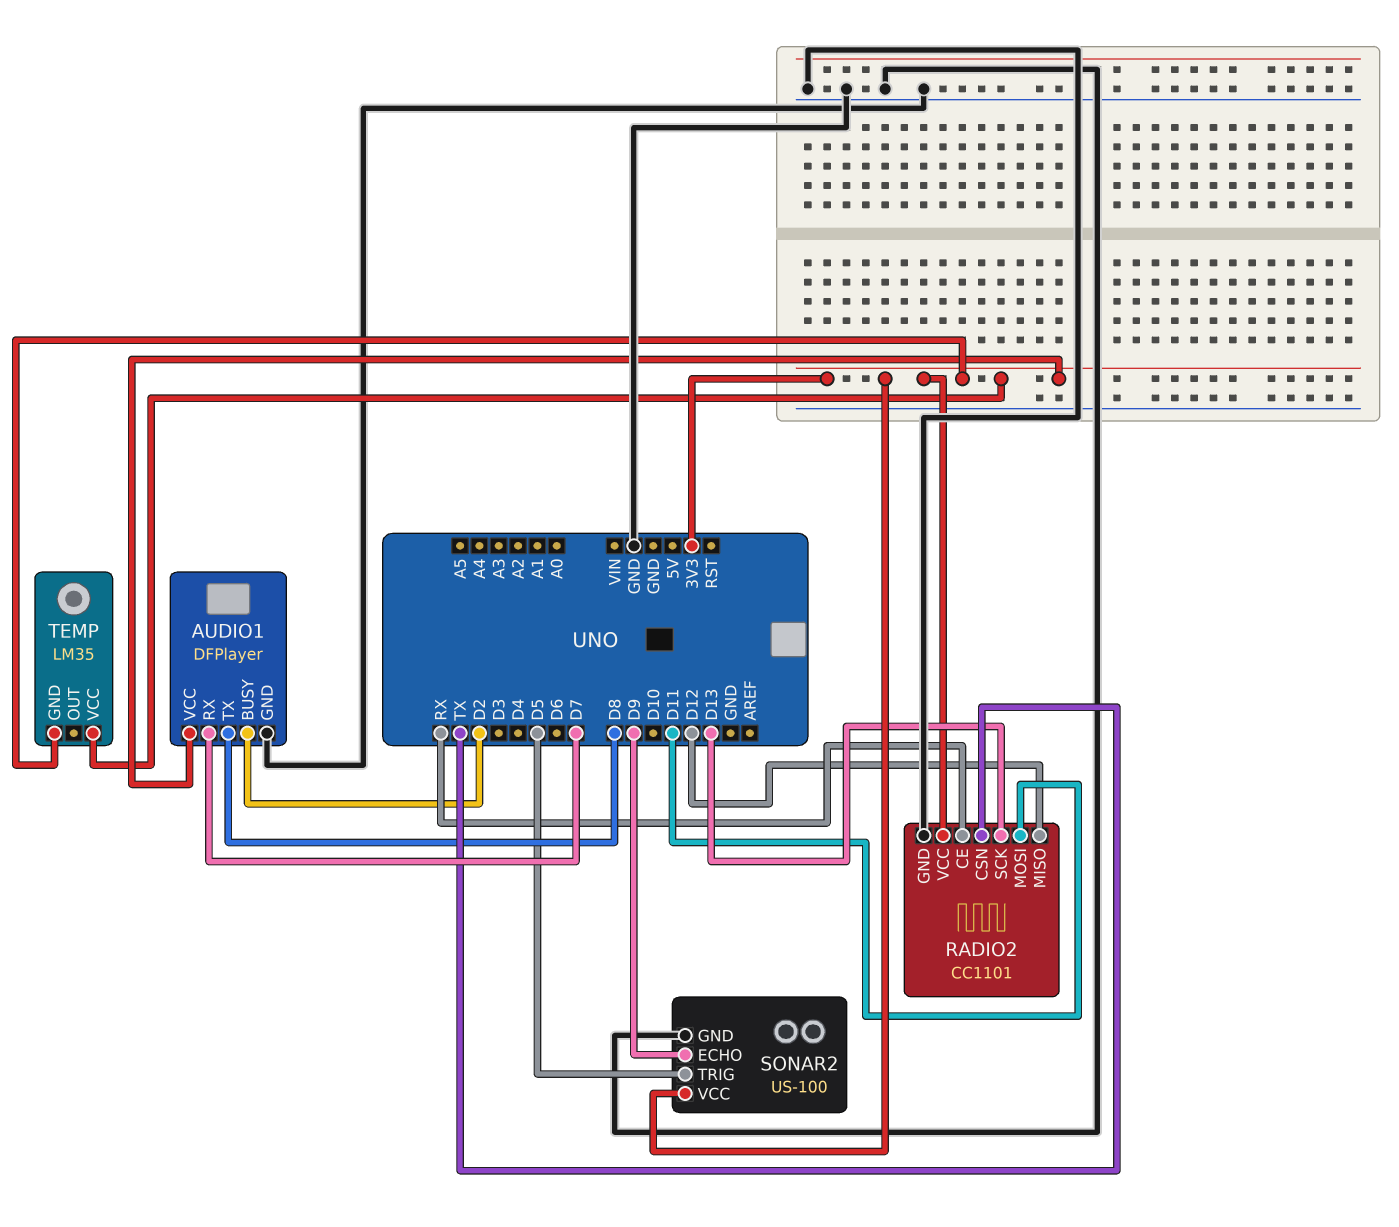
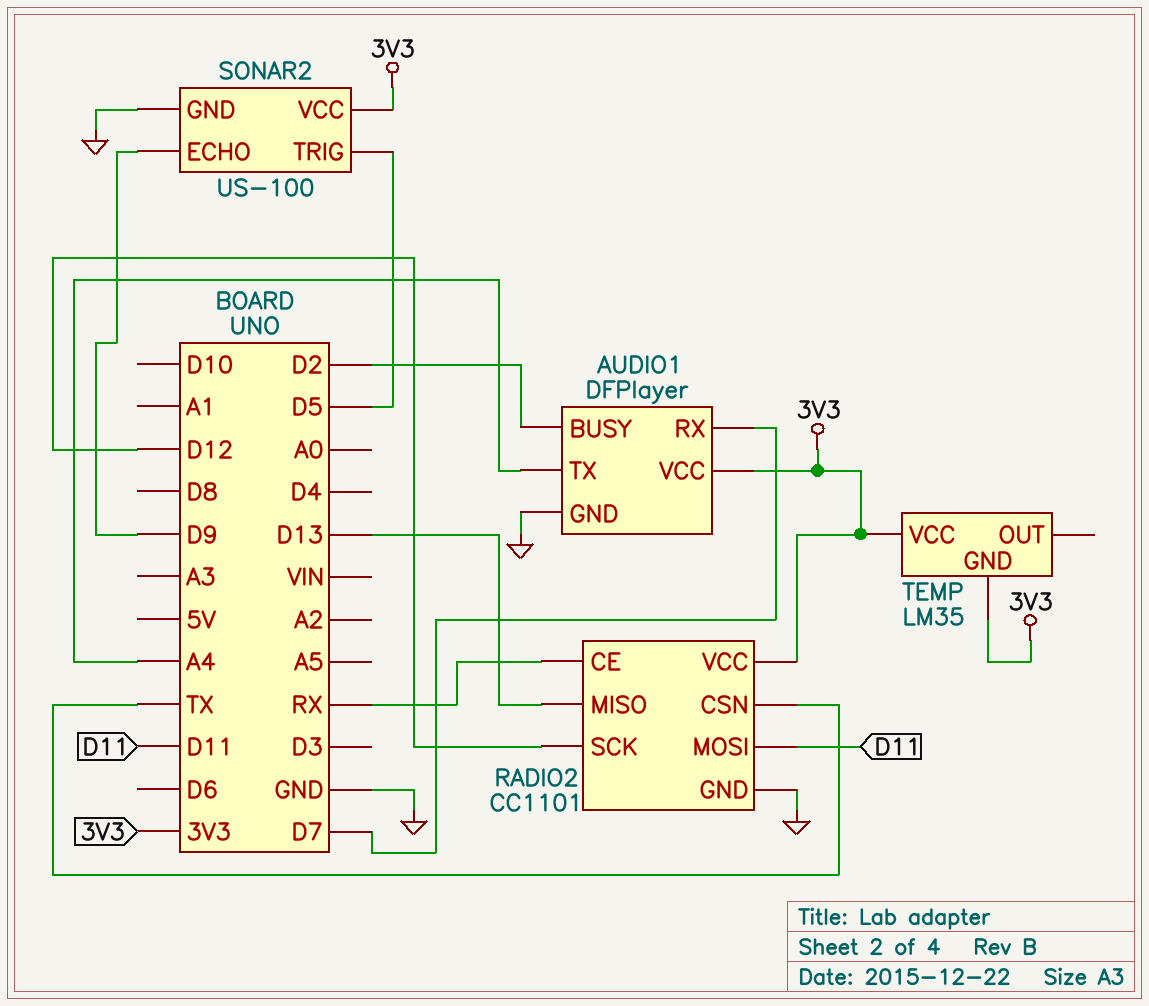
AUDIO1 pin TX: D8 -> A4
RADIO2 pin MISO: D12 -> D13
RADIO2 pin SCK: D13 -> D12

